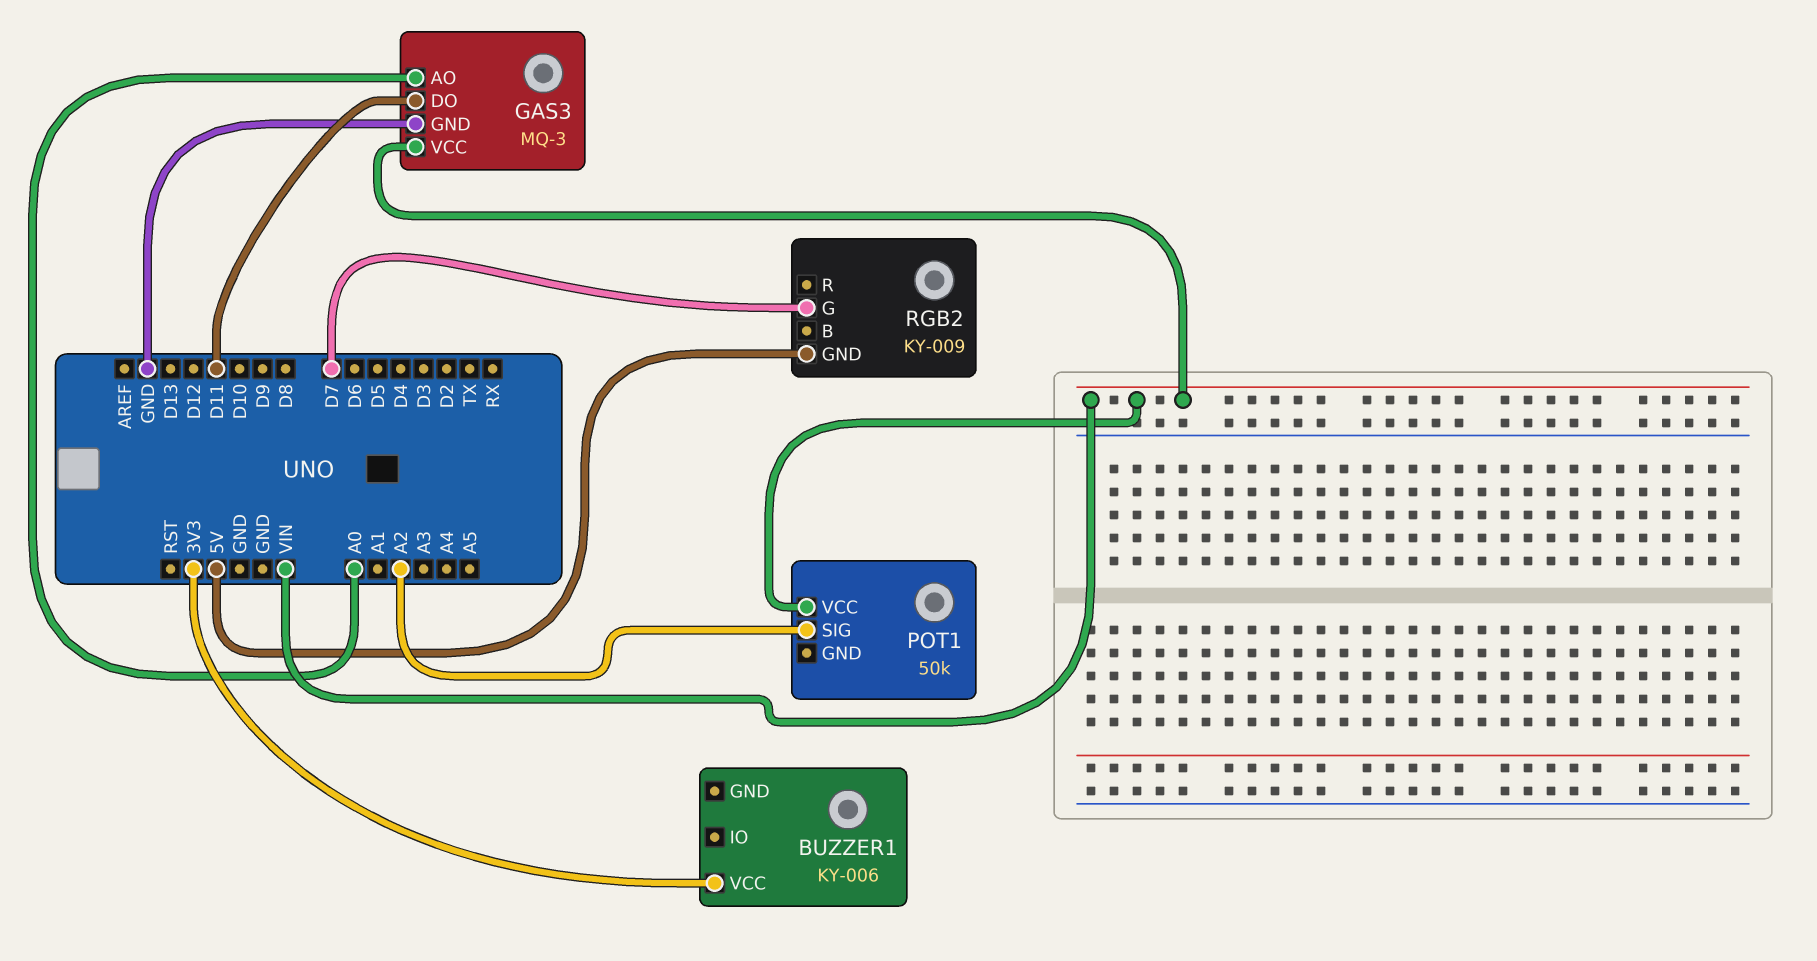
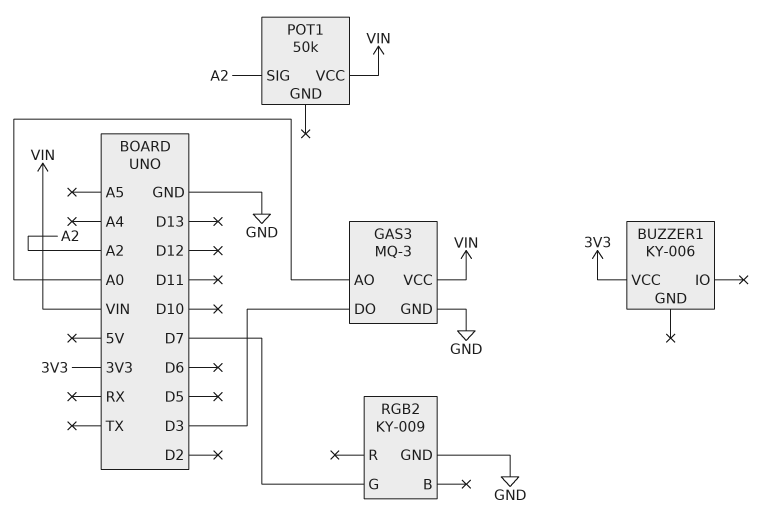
GAS3 pin DO: D11 -> D3
RGB2 pin GND: 5V -> GND

